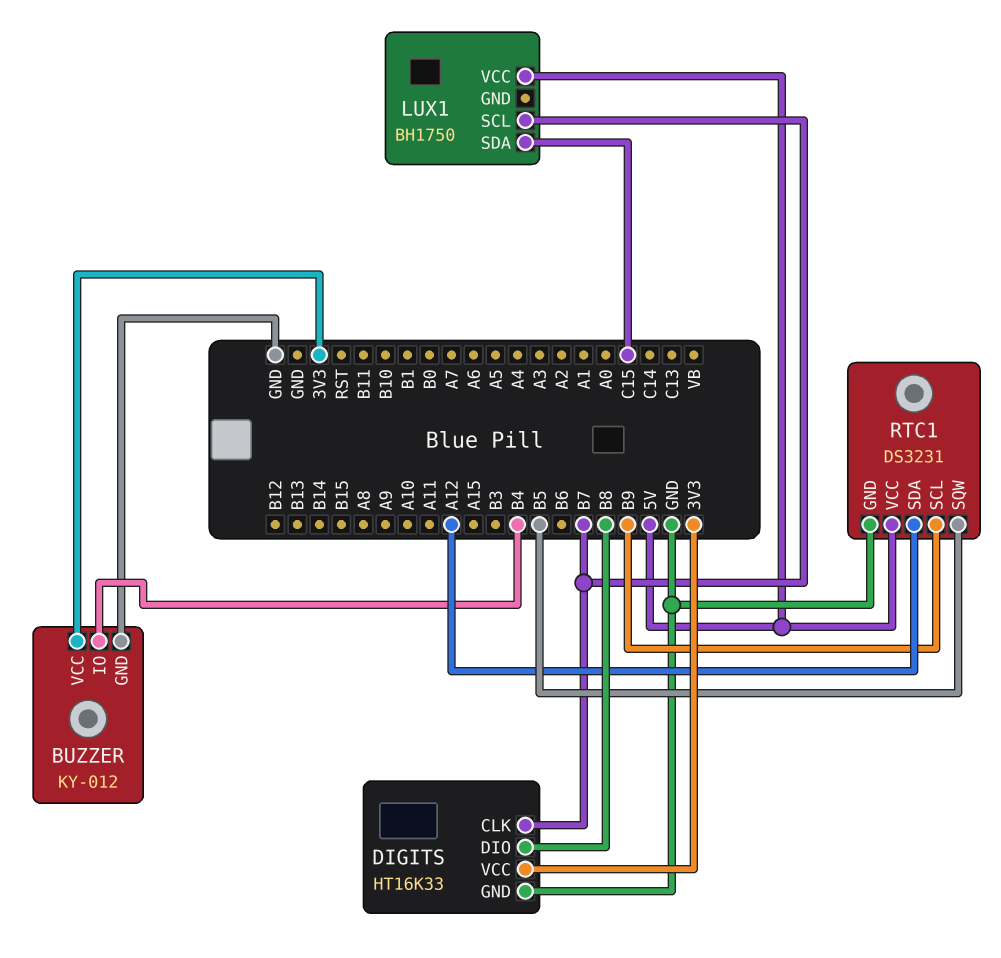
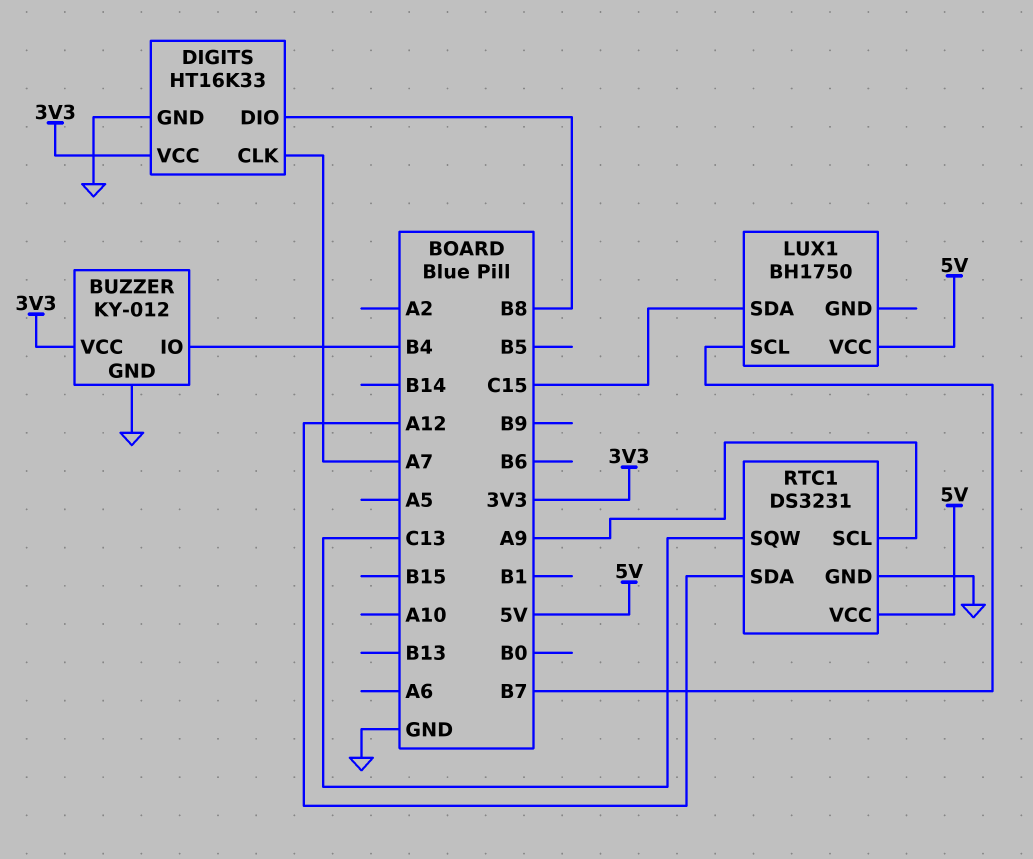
DIGITS pin CLK: B7 -> A7
RTC1 pin SCL: B9 -> A9
RTC1 pin SQW: B5 -> C13

